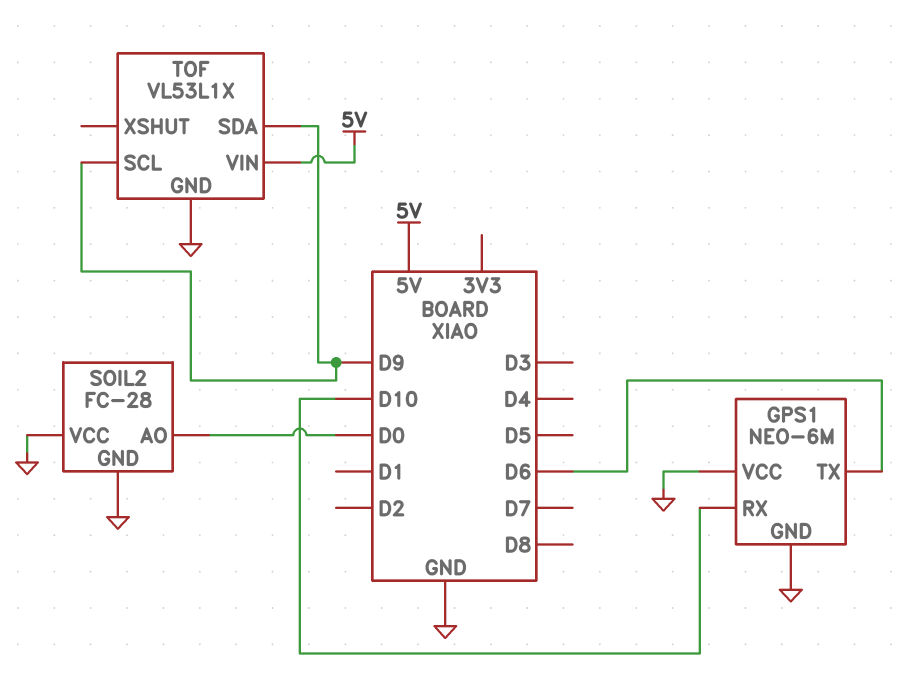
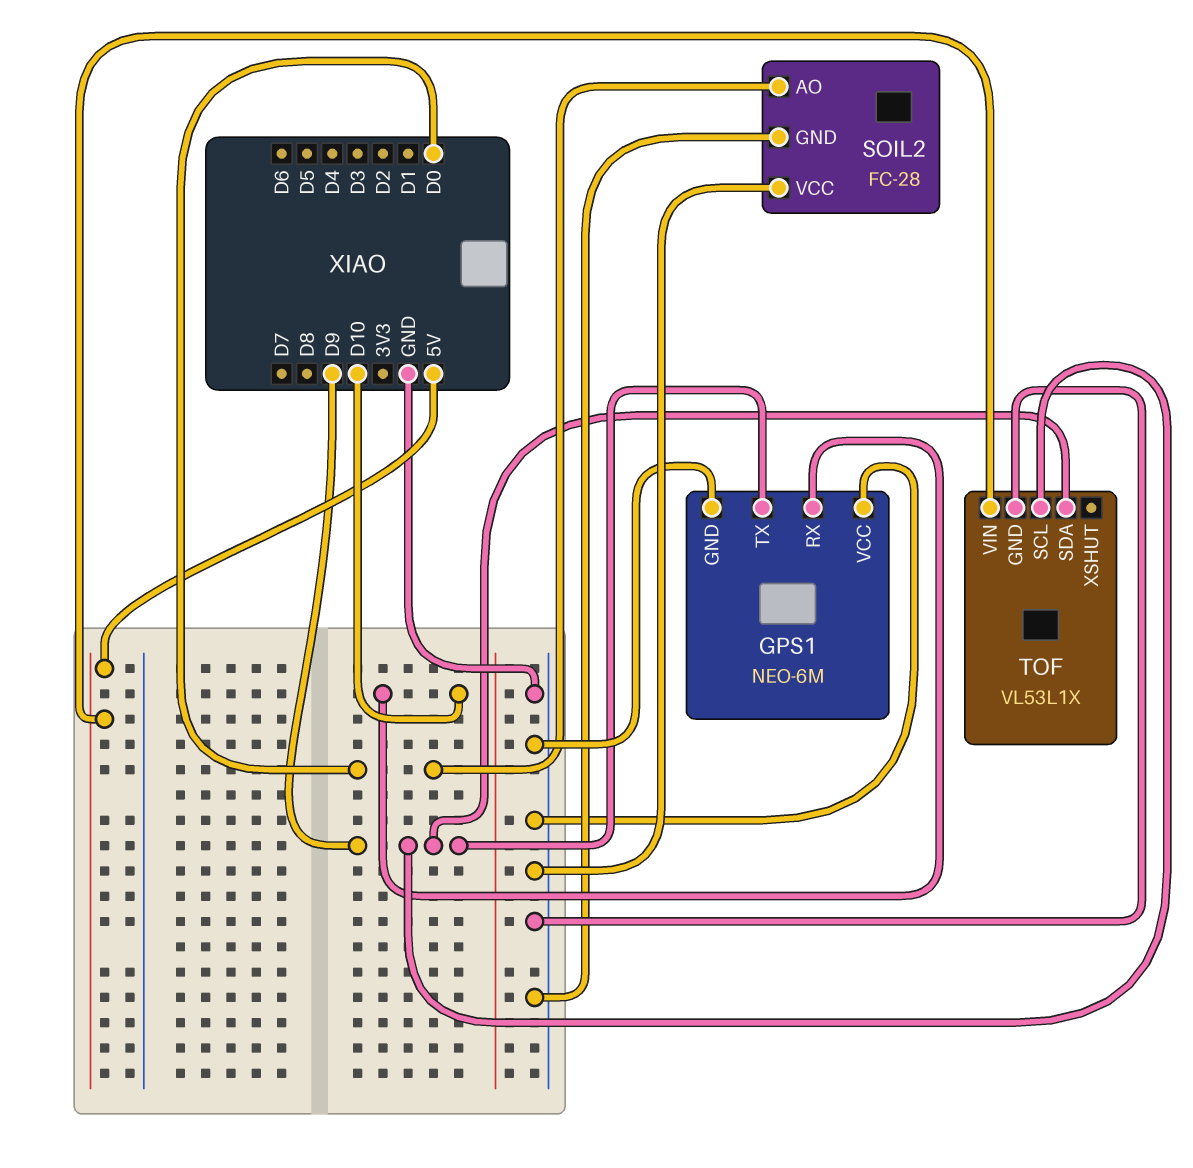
GPS1 pin TX: D6 -> D9

